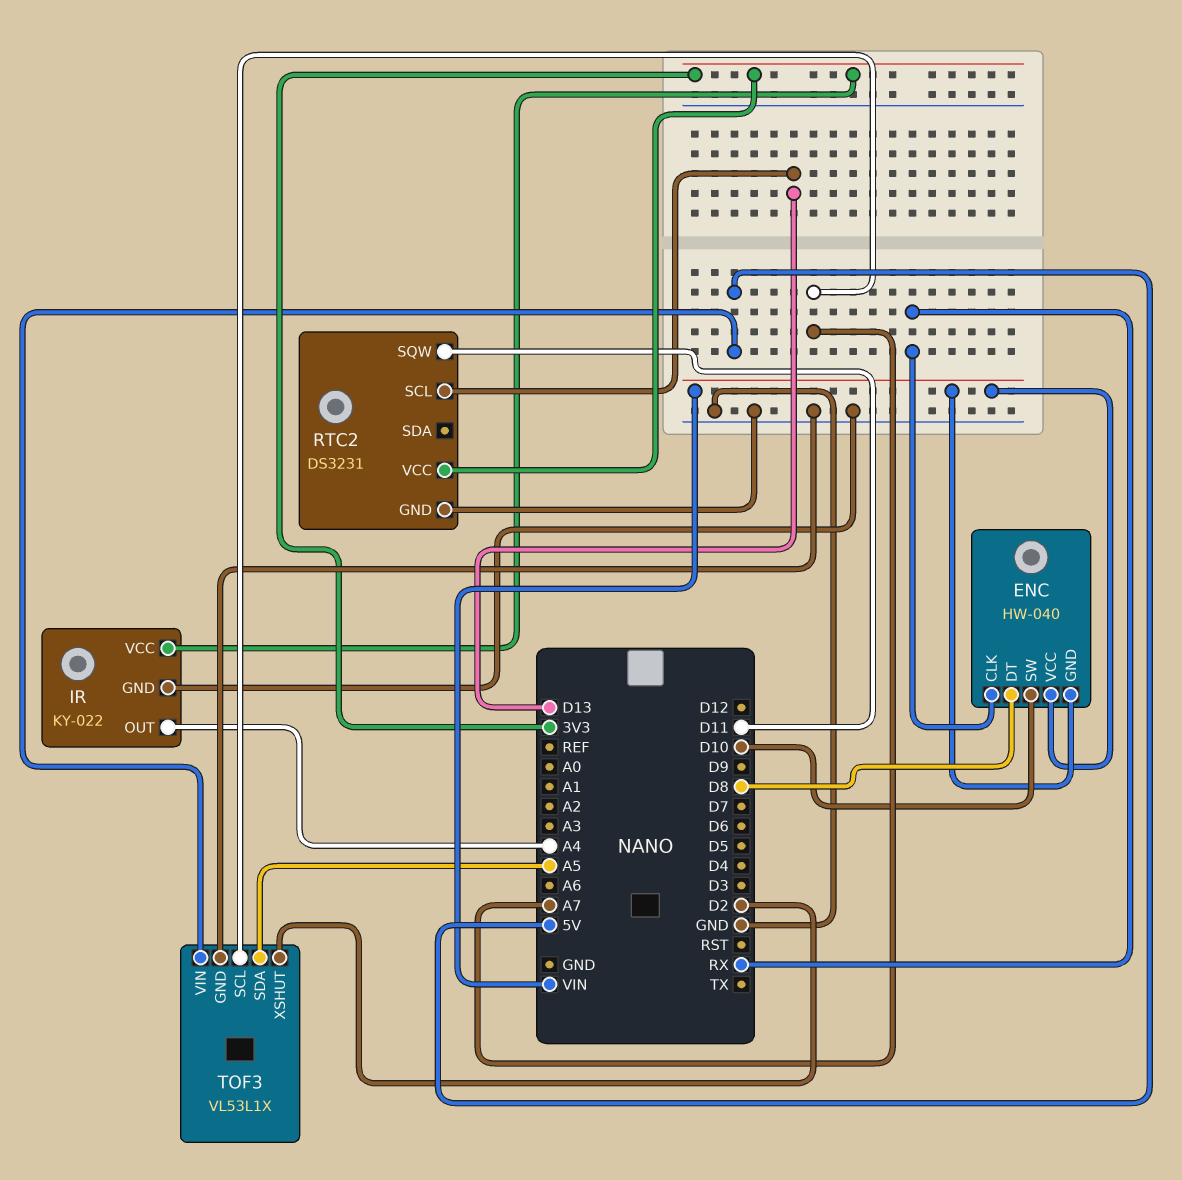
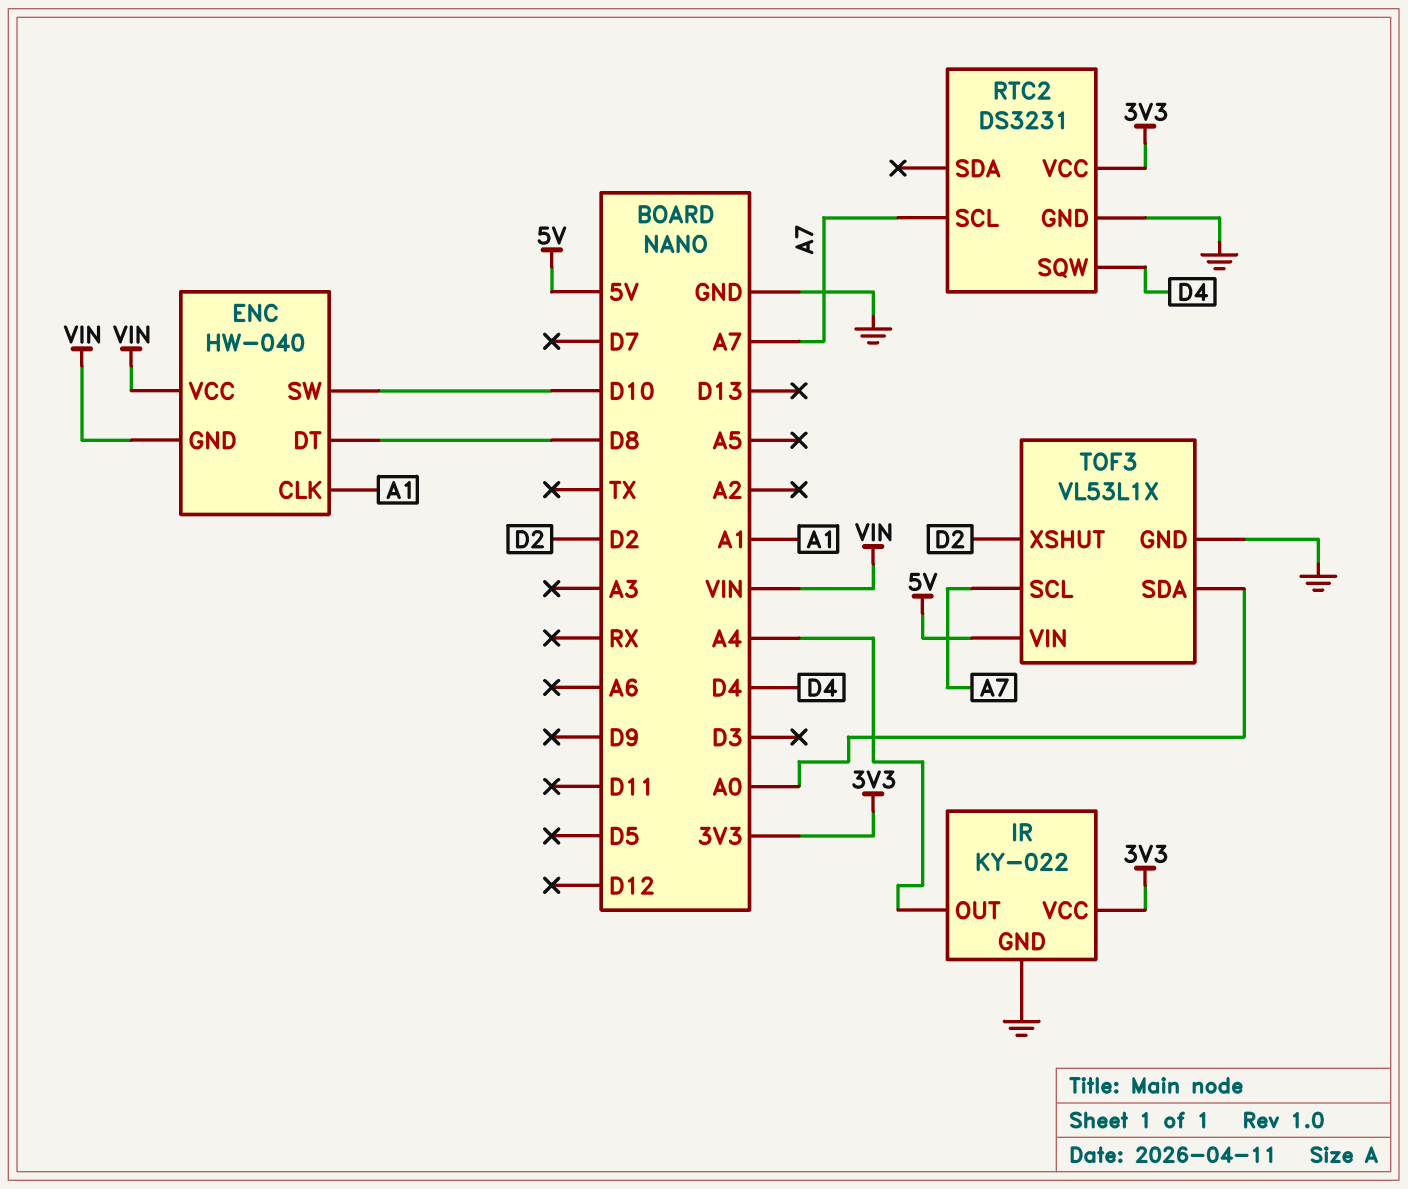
ENC pin CLK: RX -> A1
RTC2 pin SCL: D13 -> A7
RTC2 pin SQW: D11 -> D4
TOF3 pin SDA: A5 -> A0

